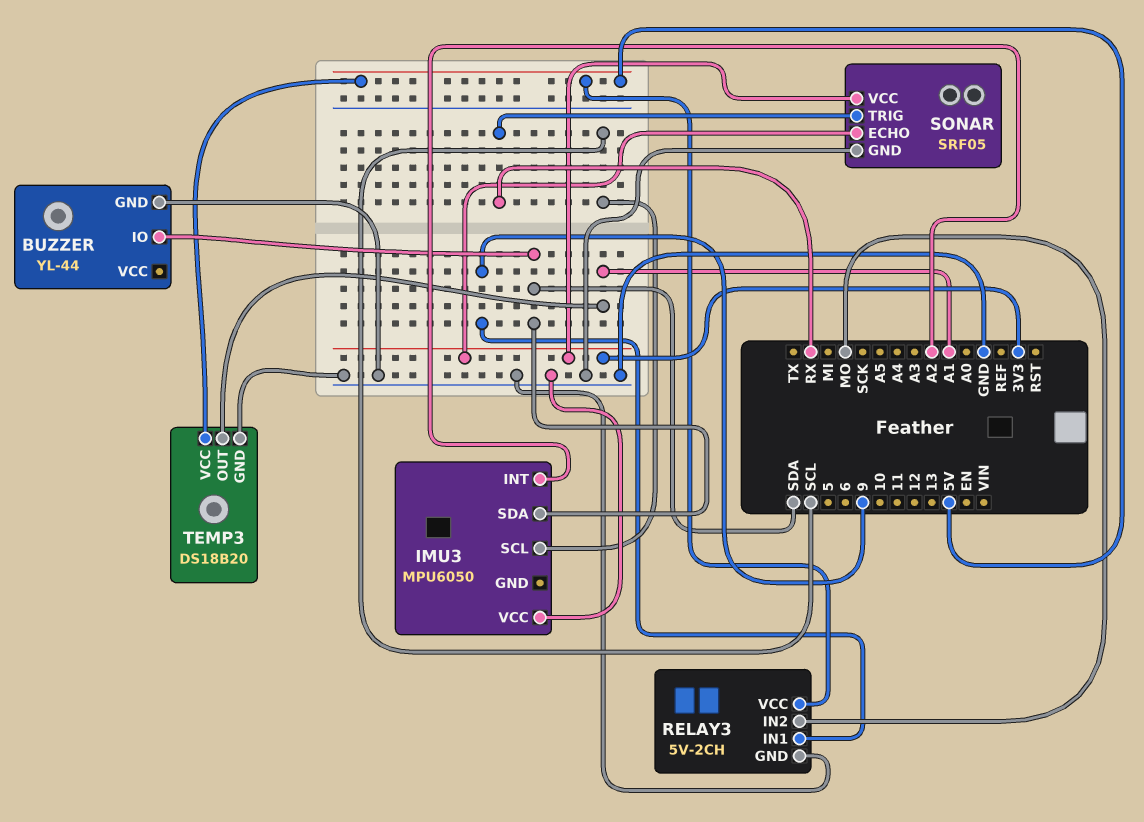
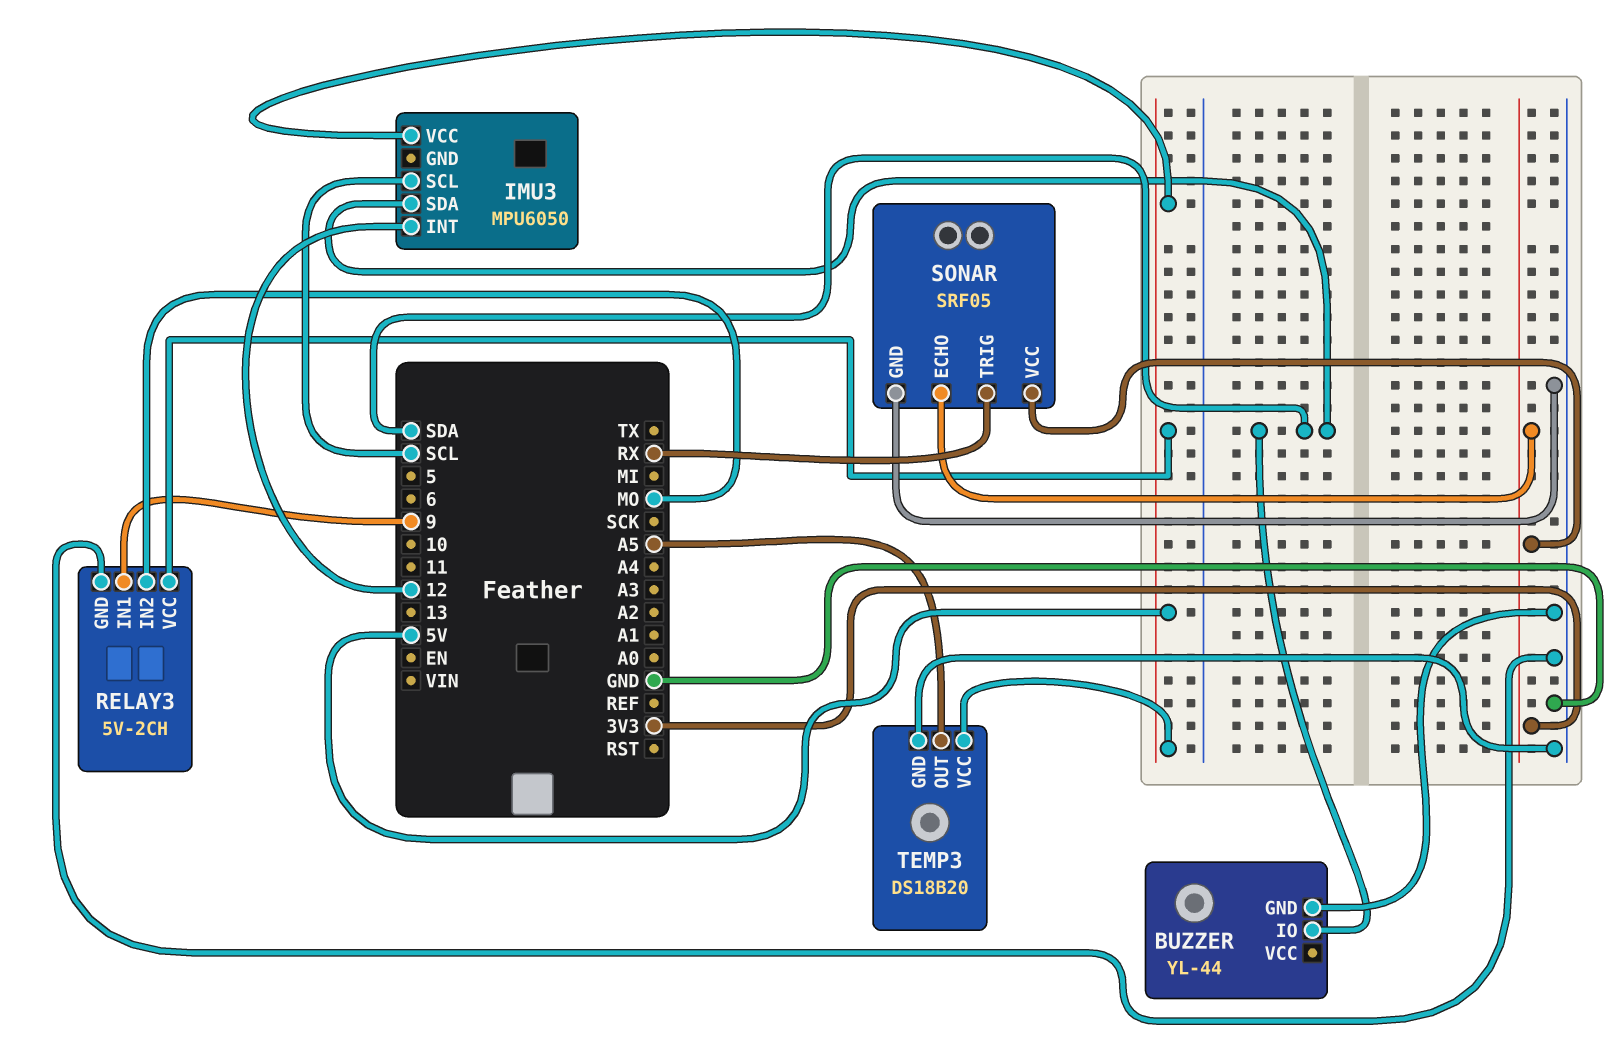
IMU3 pin INT: A2 -> 12
IMU3 pin VCC: GND -> 5V
TEMP3 pin OUT: A1 -> A5

